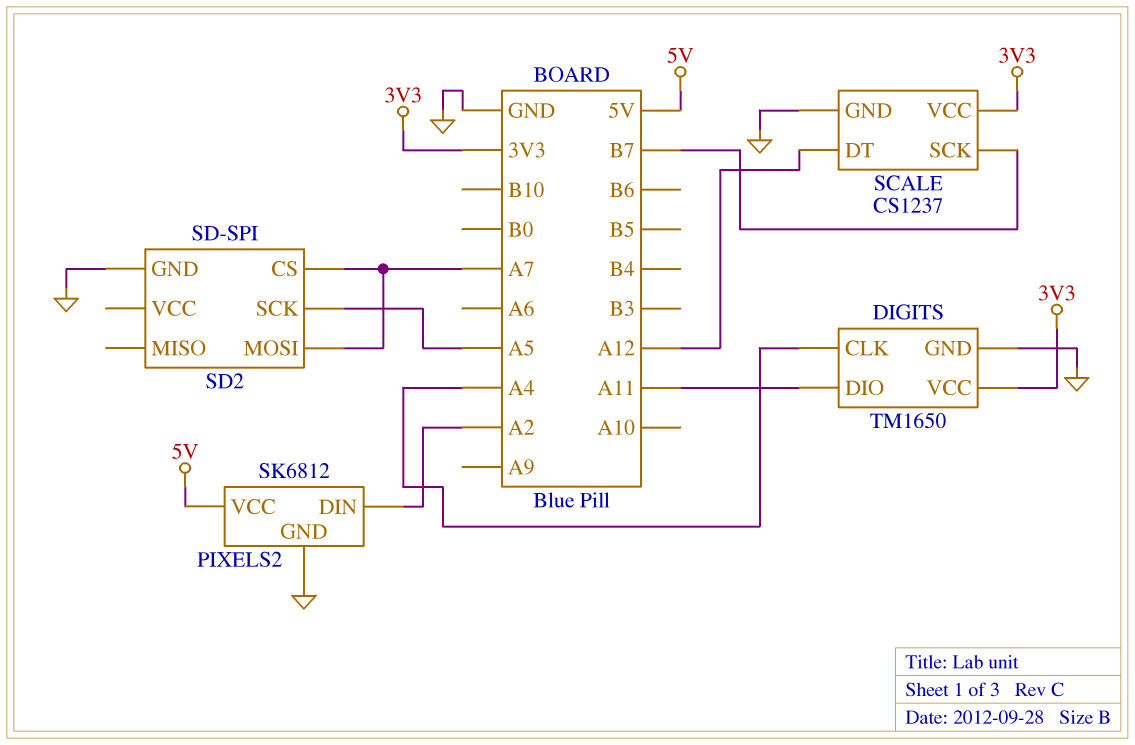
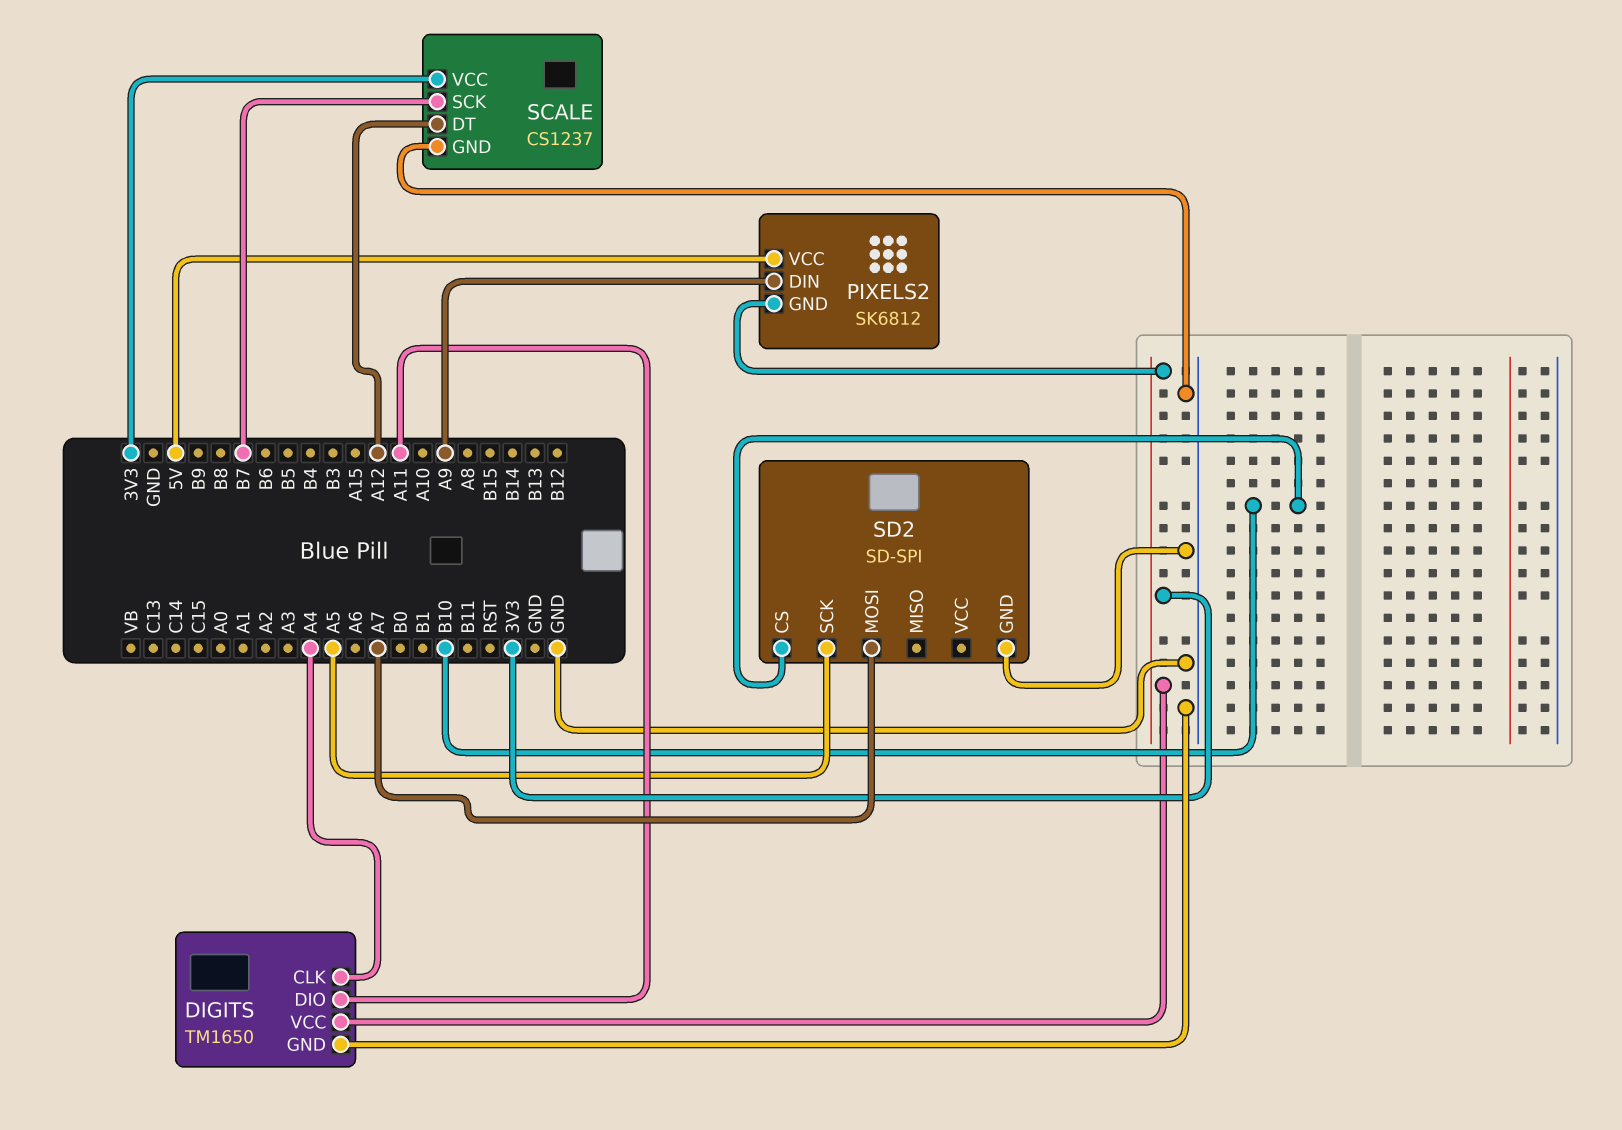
PIXELS2 pin DIN: A2 -> A9
PIXELS2 pin GND: GND -> 3V3
SD2 pin CS: A7 -> B10

